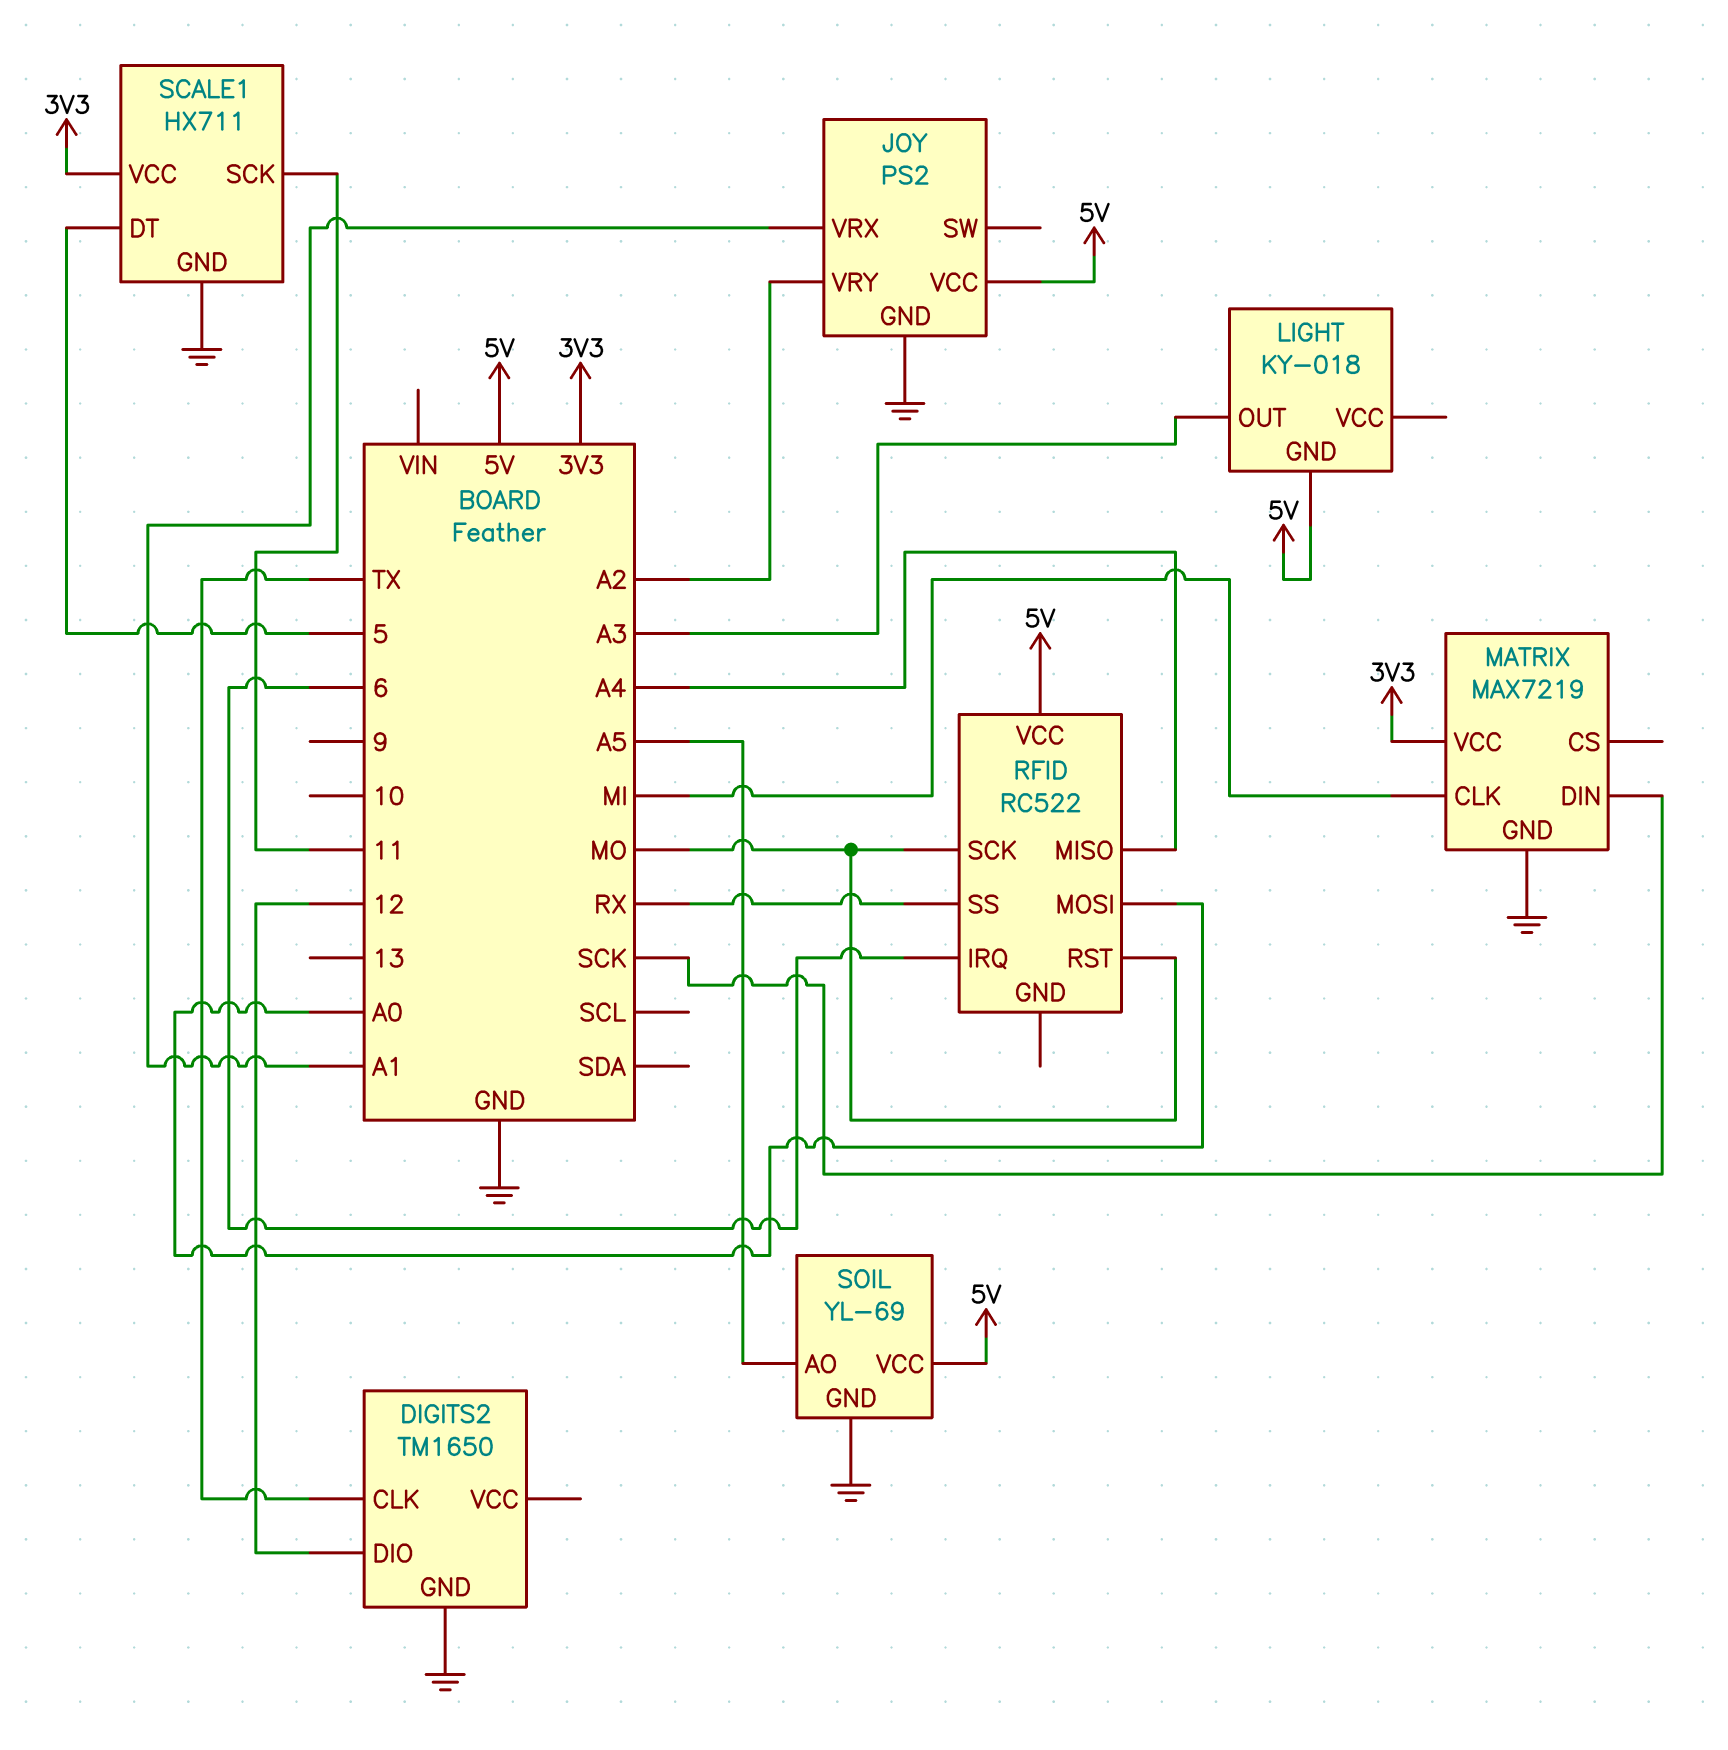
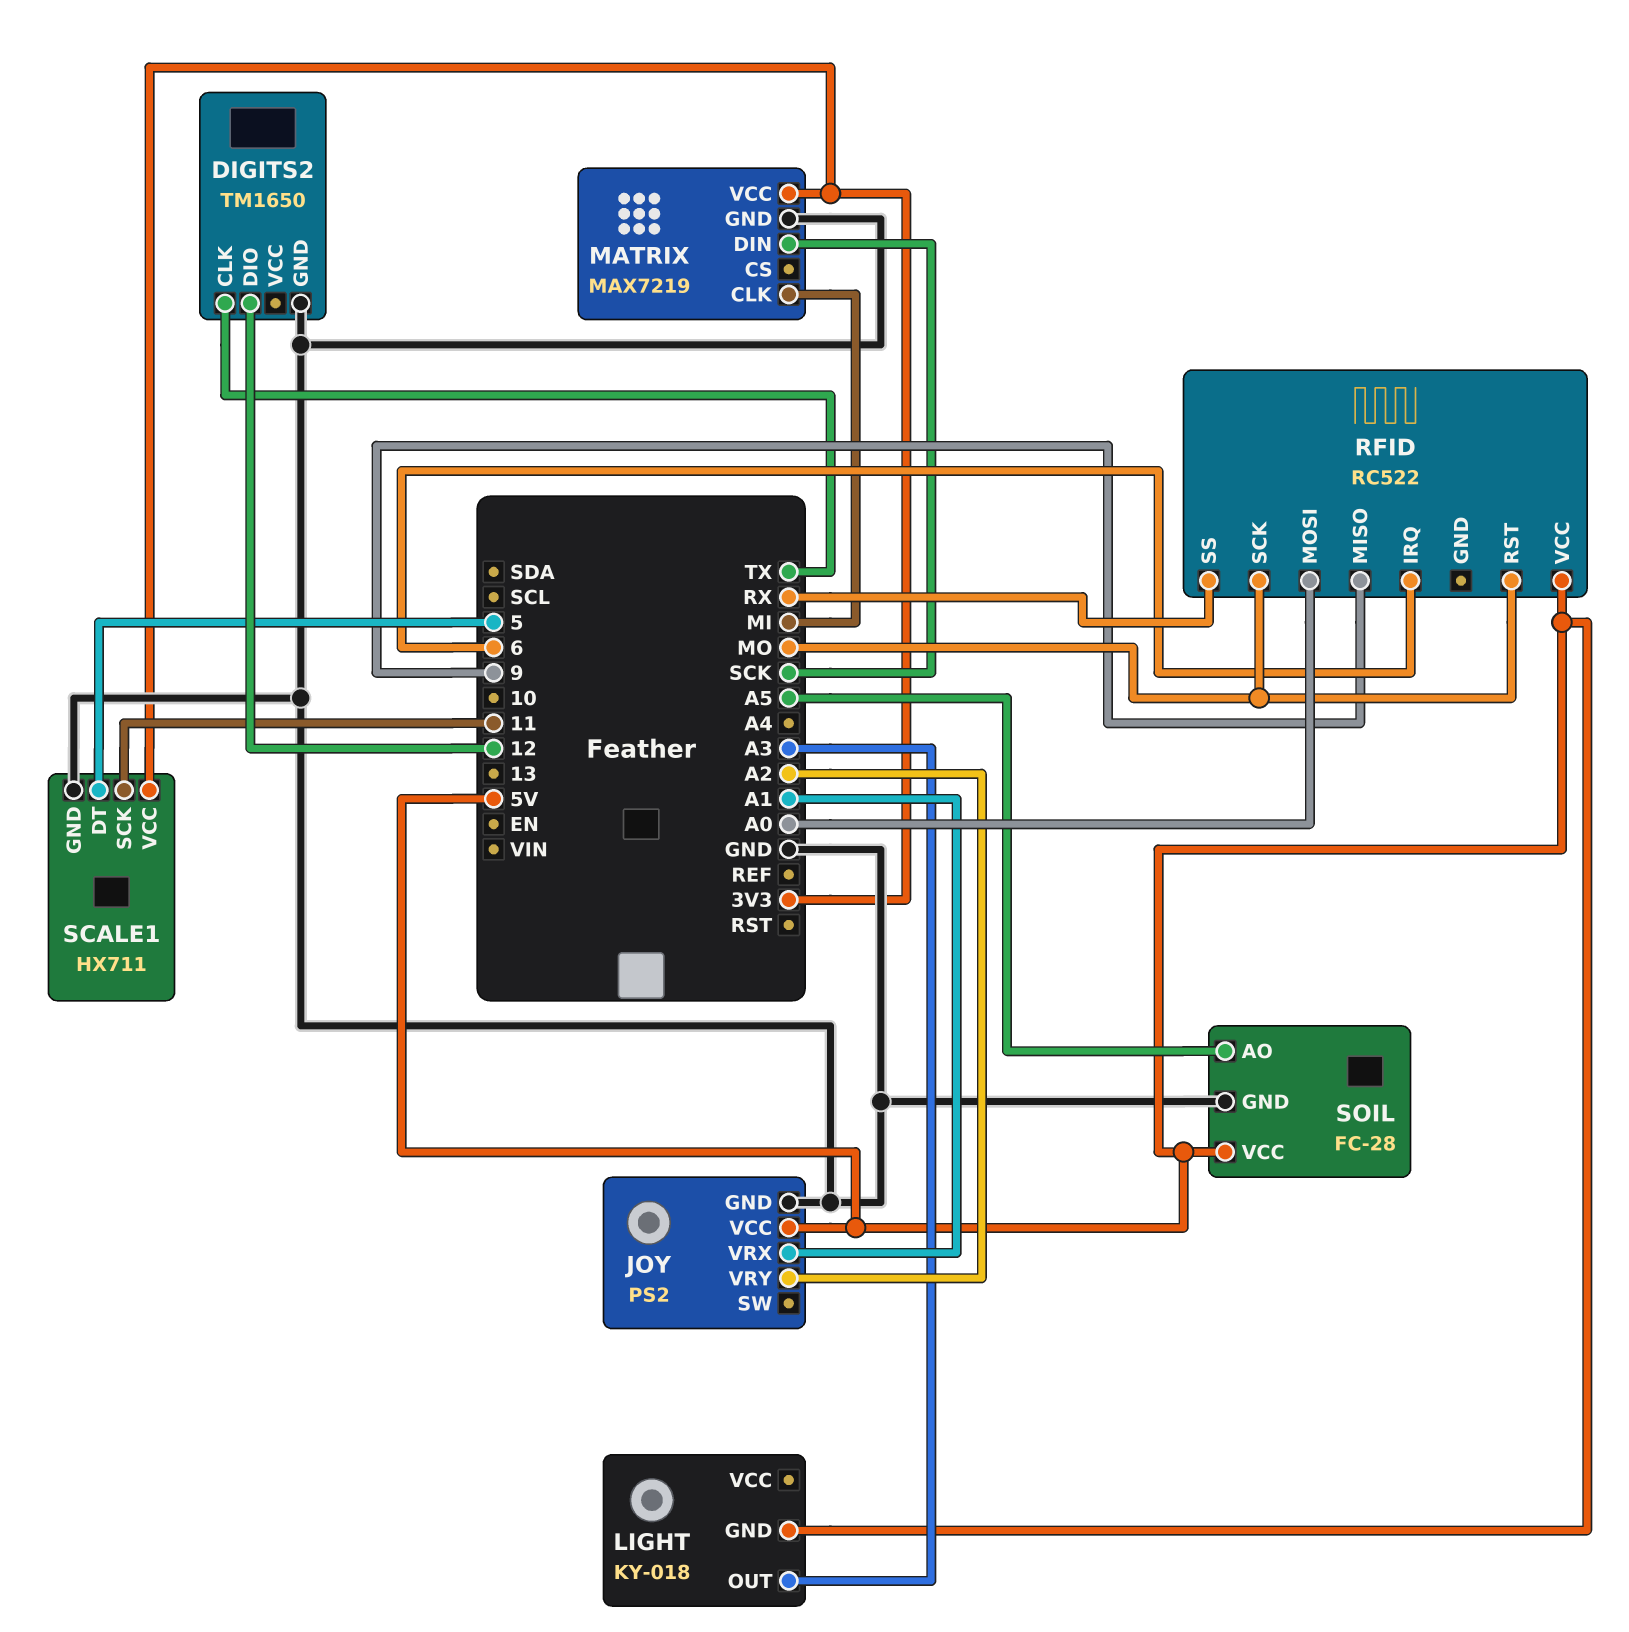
RFID pin MISO: A4 -> 9
SOIL: YL-69 -> FC-28

